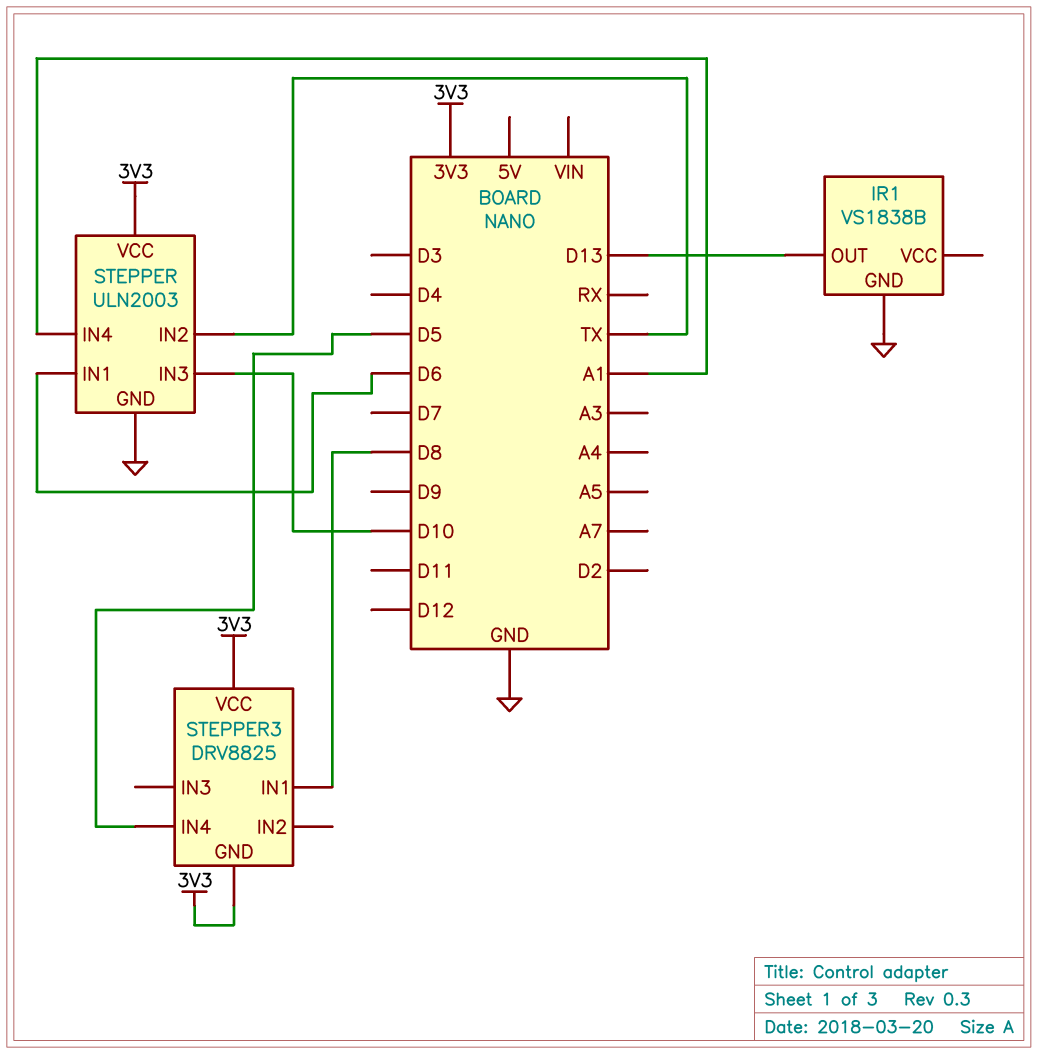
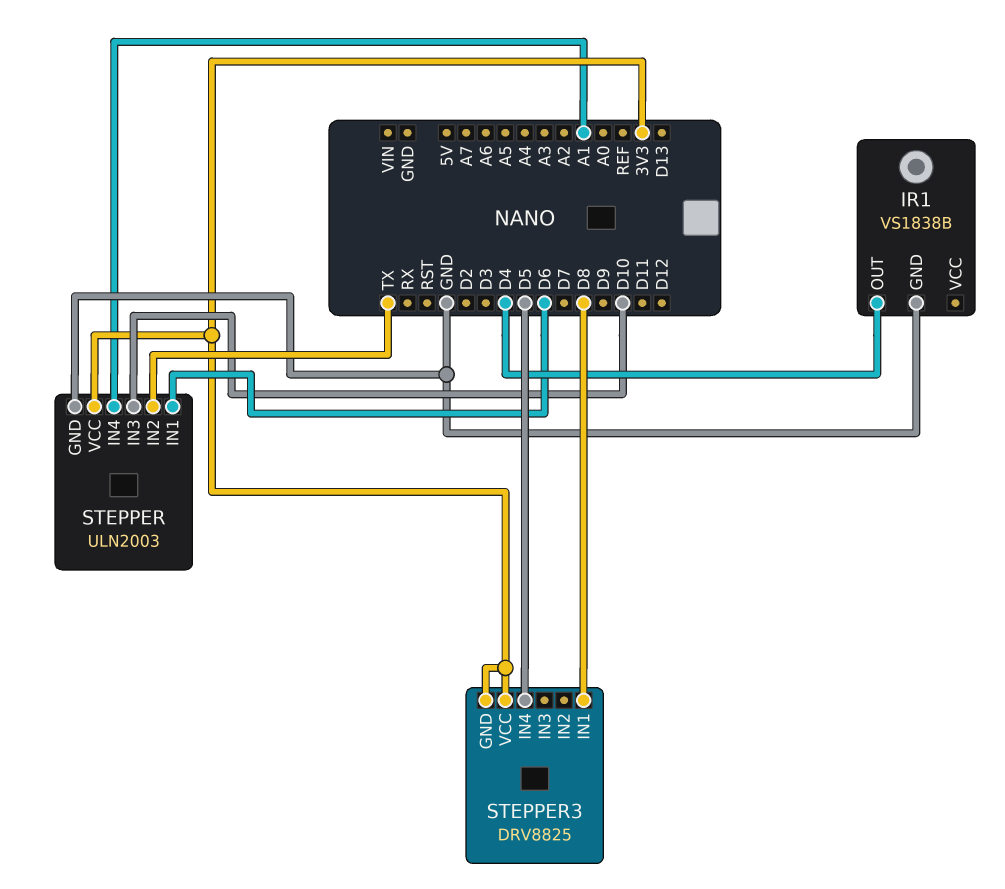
IR1 pin OUT: D13 -> D4

